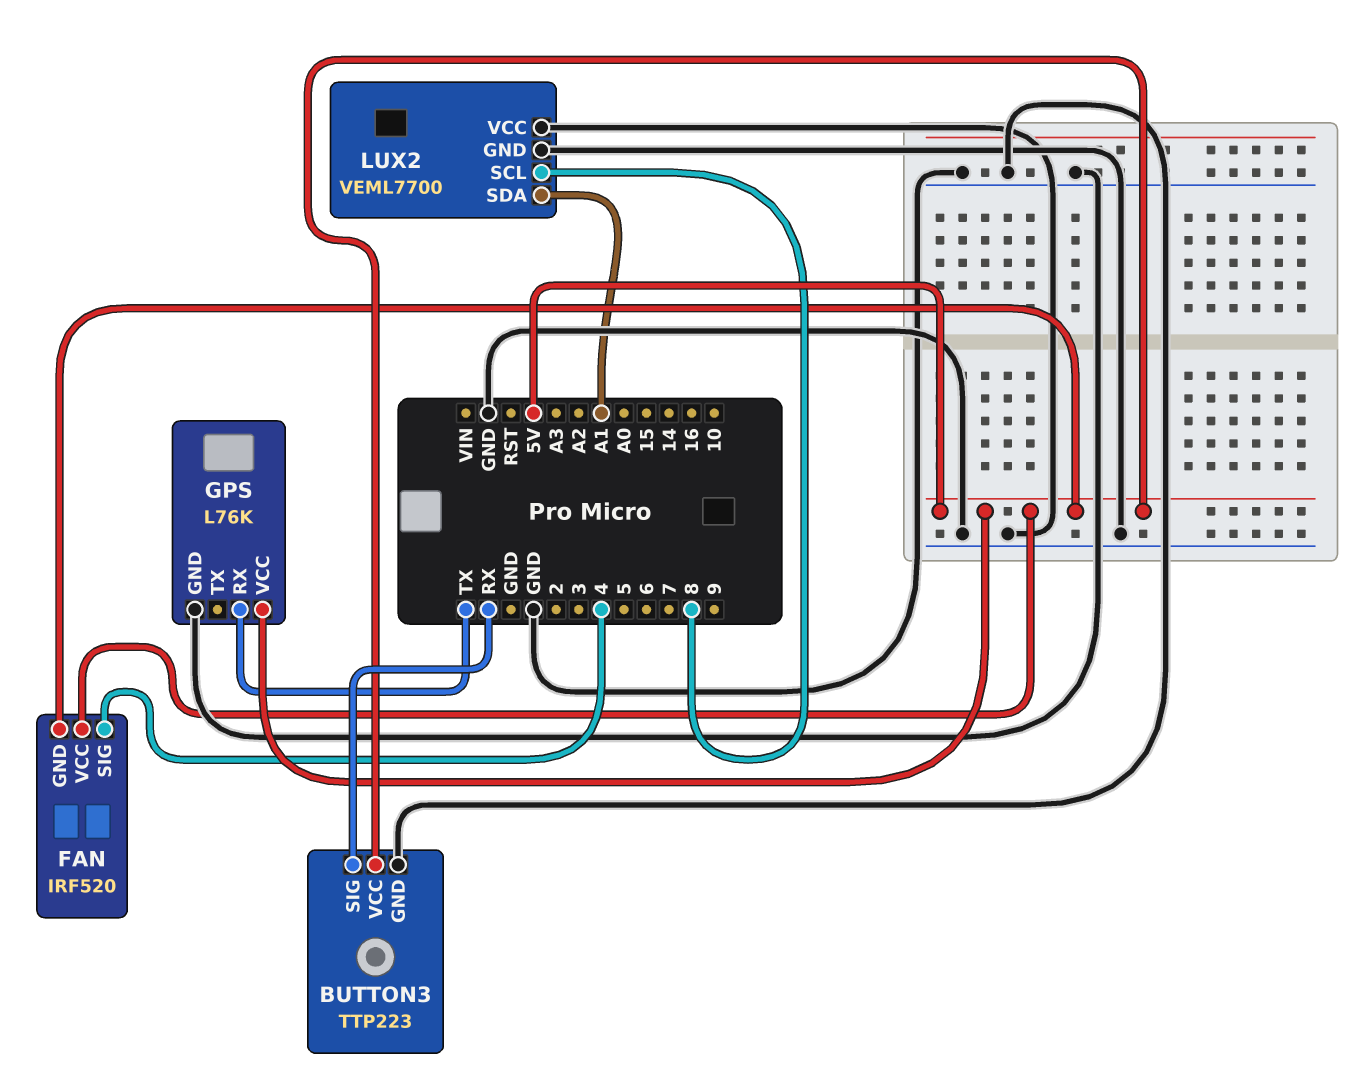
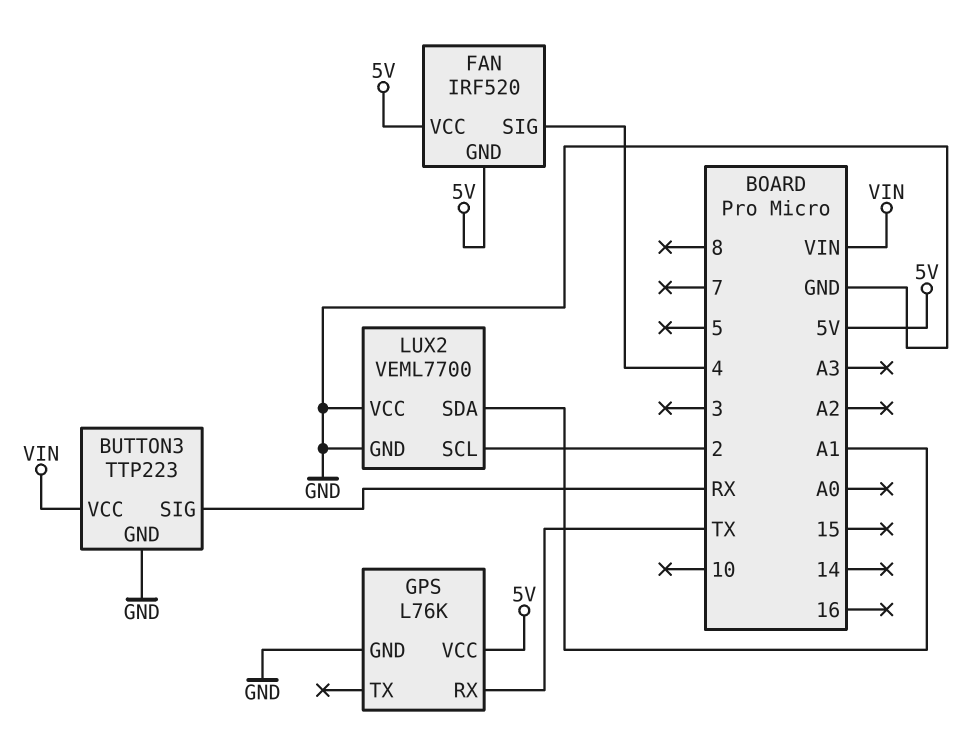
BUTTON3 pin VCC: 5V -> VIN
LUX2 pin SCL: 8 -> 2

